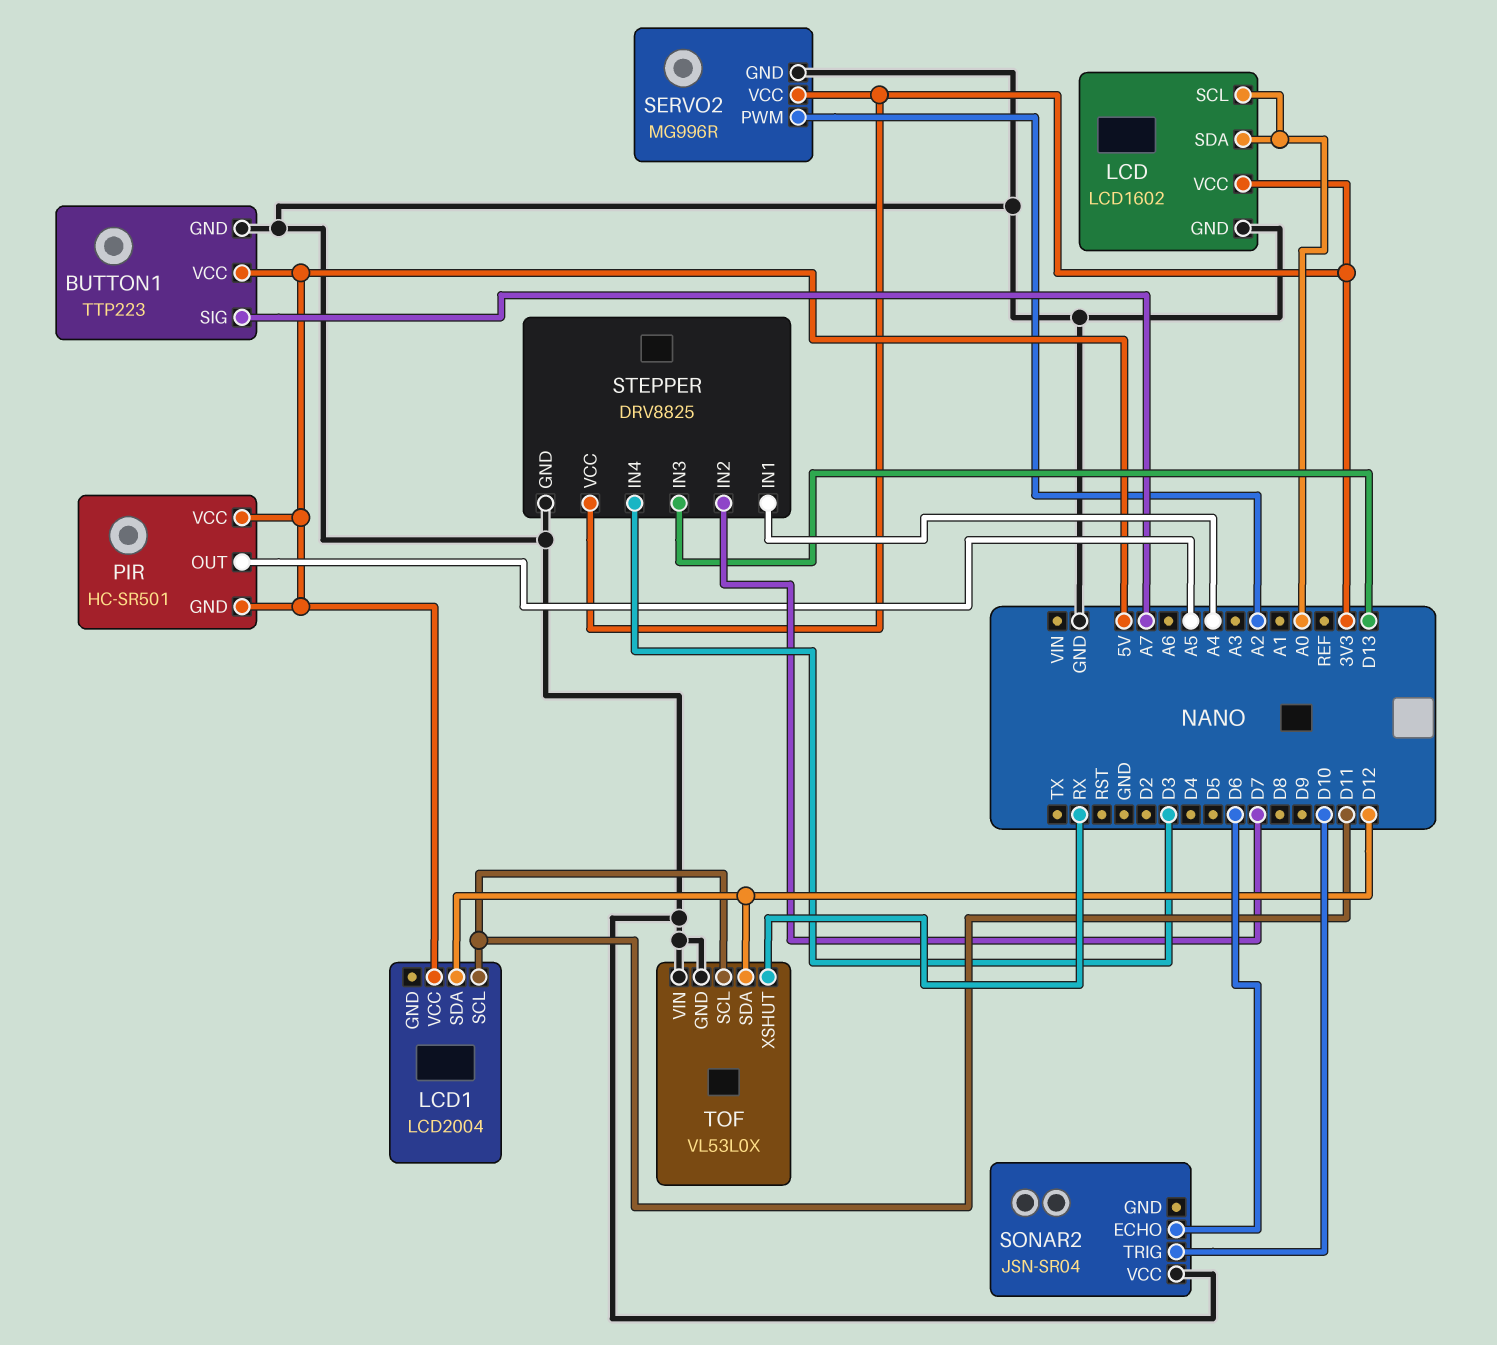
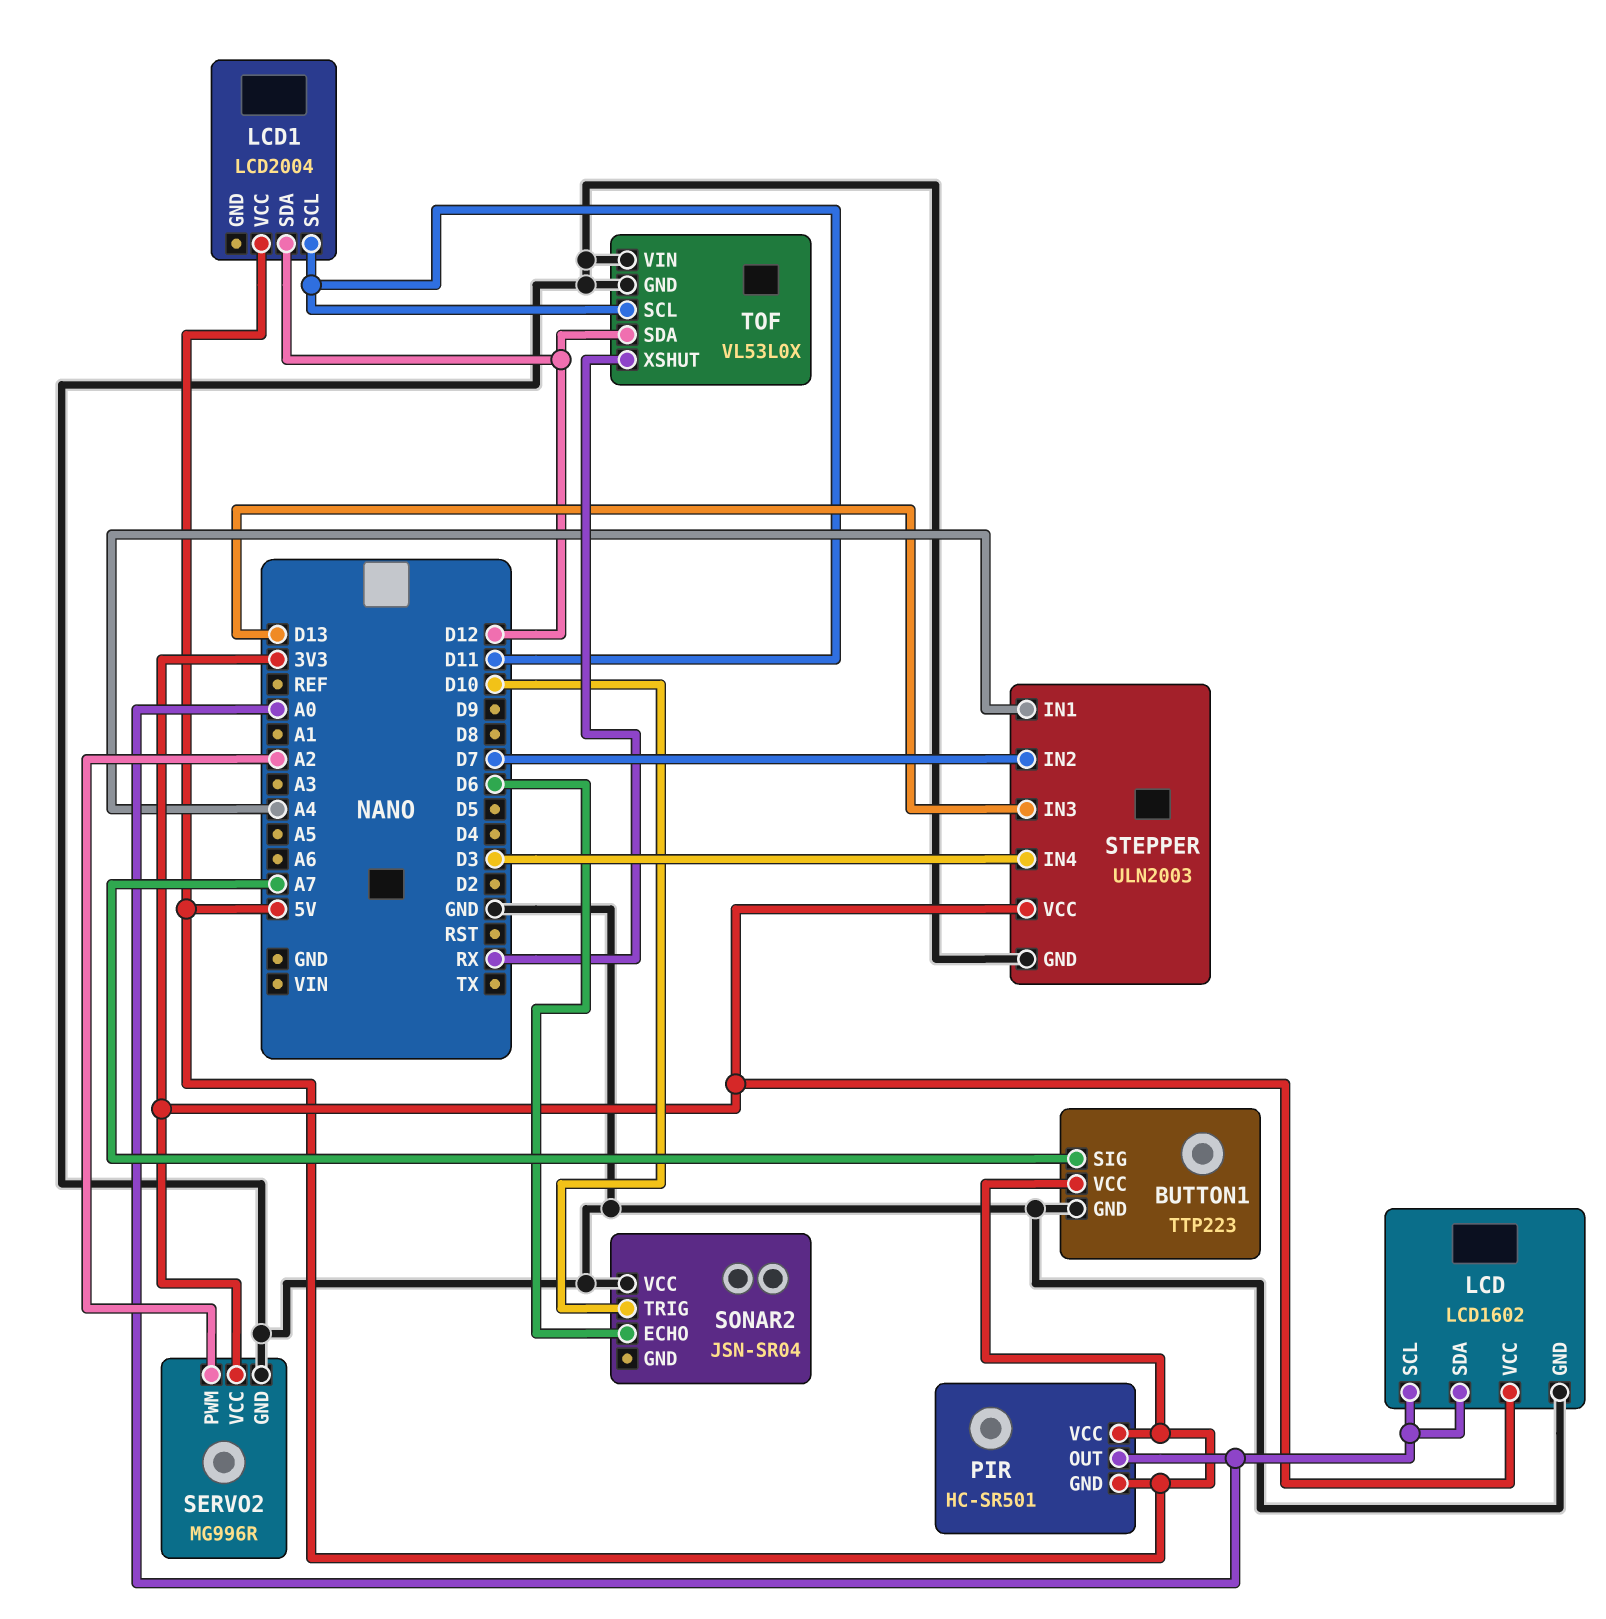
PIR pin OUT: A5 -> A0
STEPPER: DRV8825 -> ULN2003

